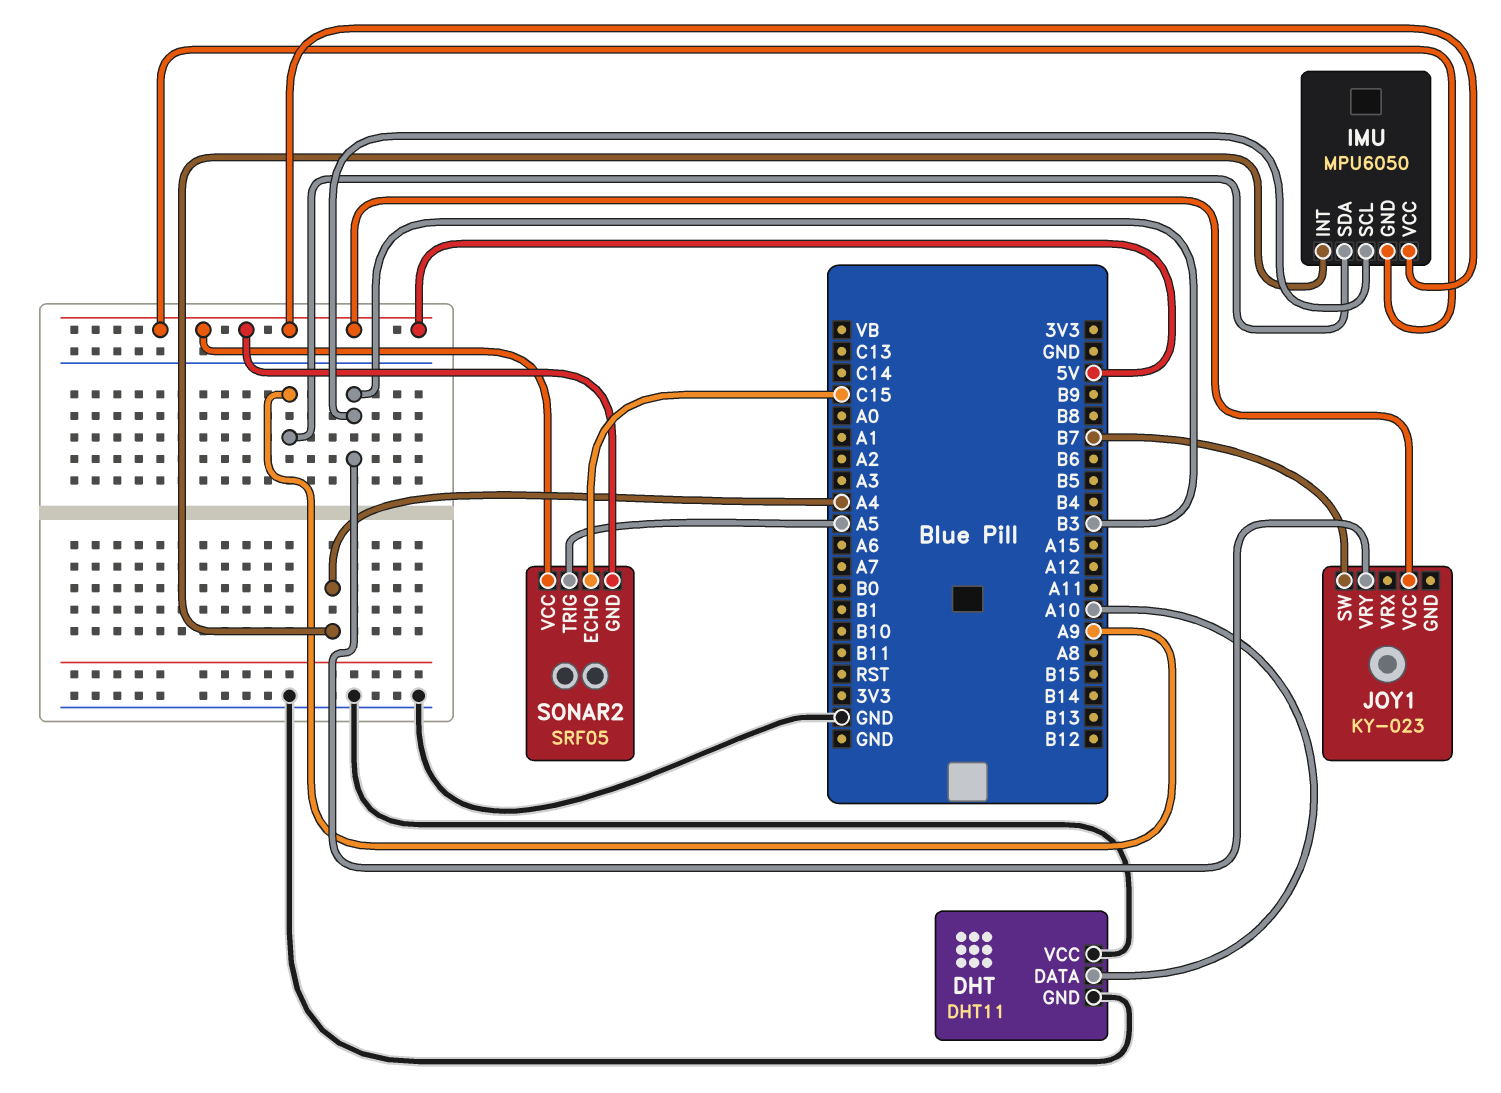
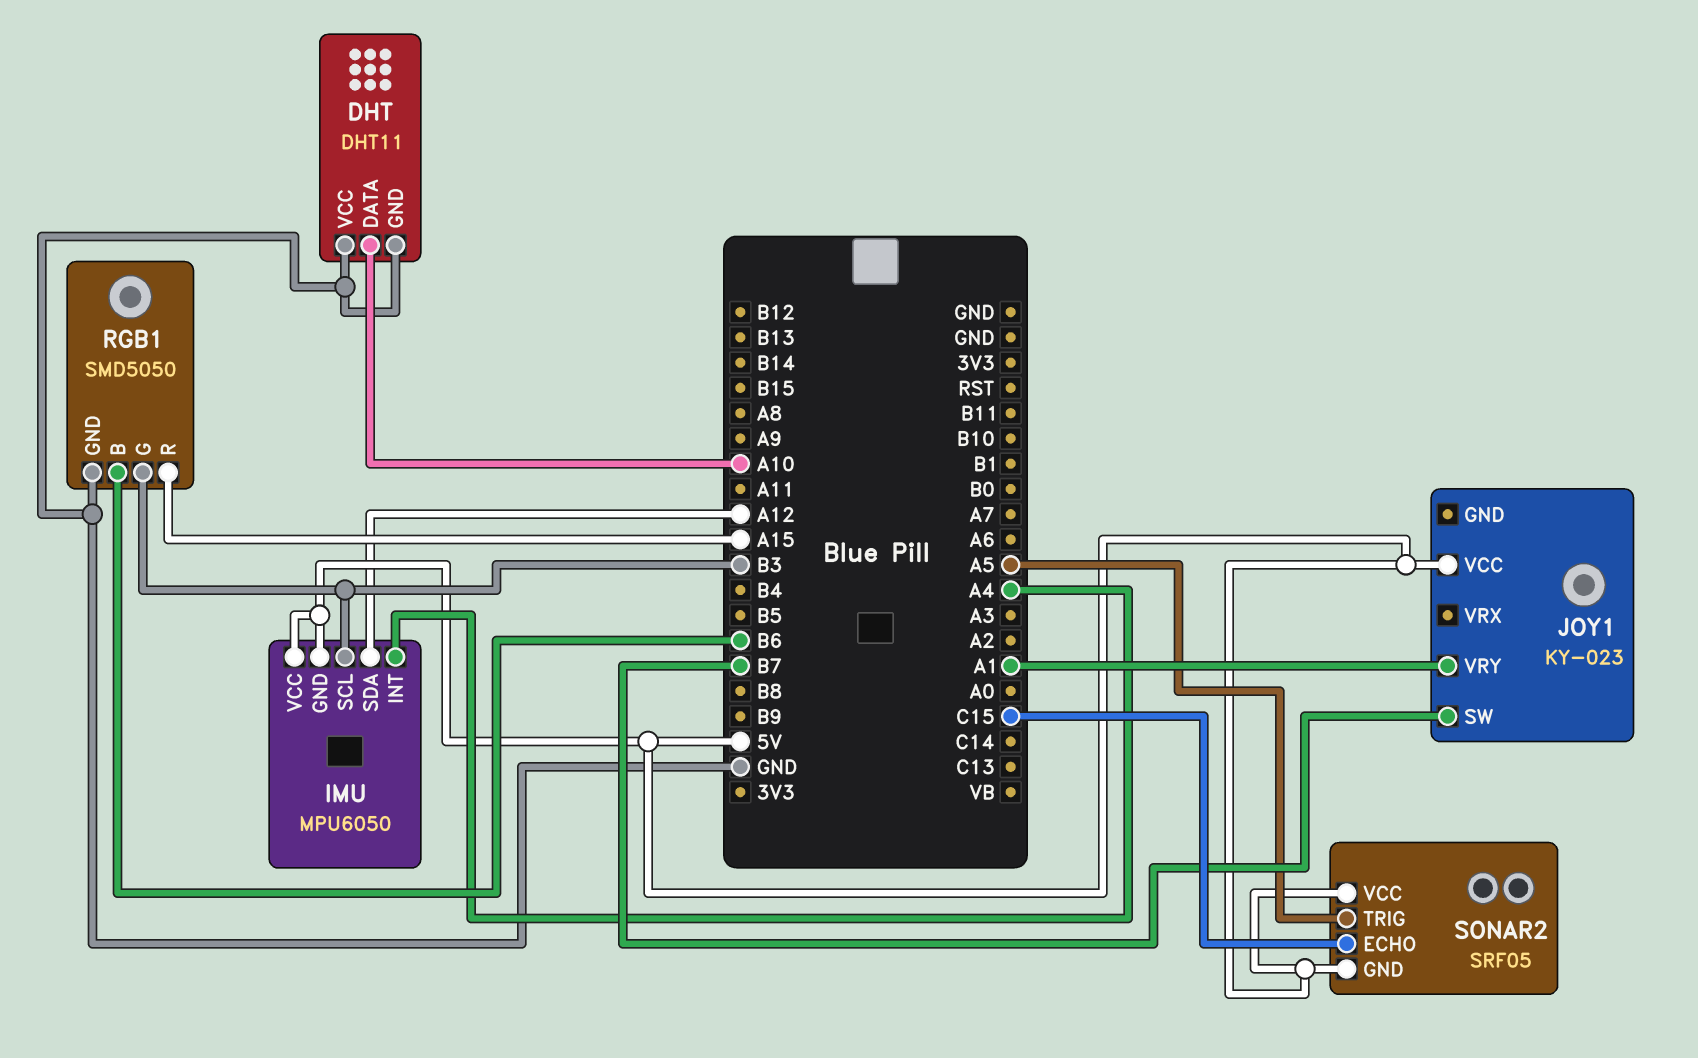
IMU pin SDA: A9 -> A12
JOY1 pin VRY: B3 -> A1
RGB1: none -> SMD5050
RGB1 pin B: none -> B6
RGB1 pin G: none -> B3
RGB1 pin GND: none -> GND
RGB1 pin R: none -> A15

